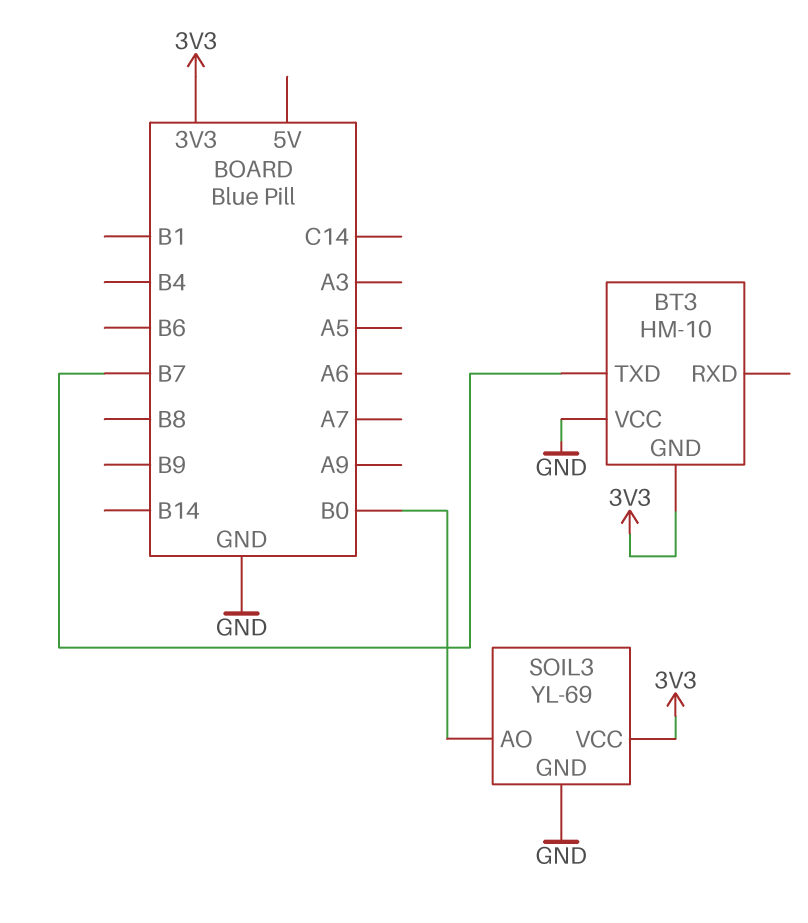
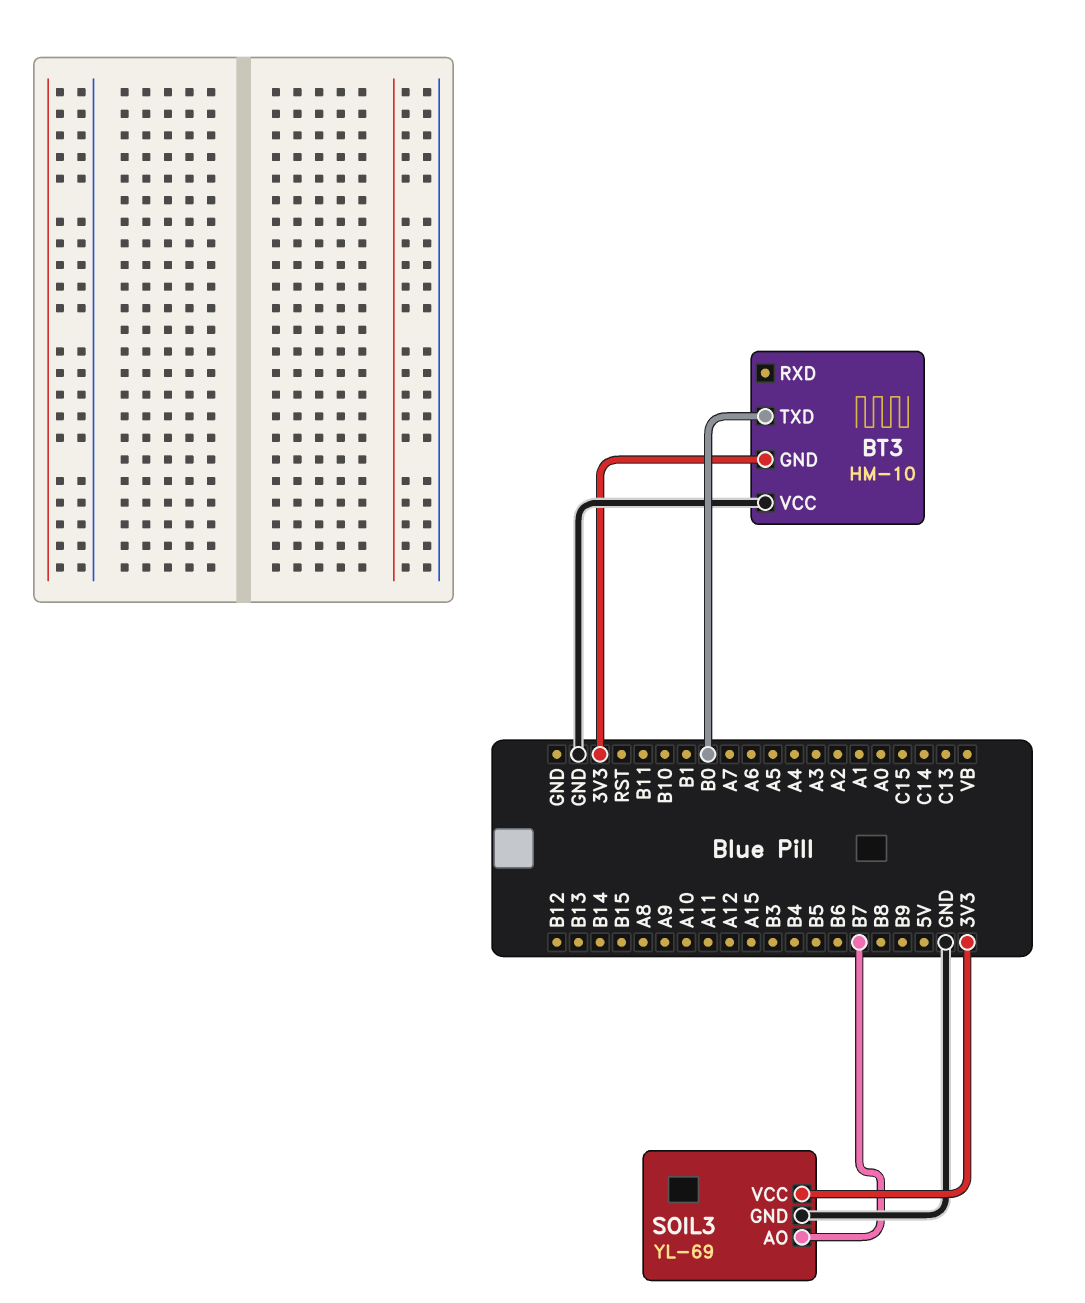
BT3 pin TXD: B7 -> B0
SOIL3 pin AO: B0 -> B7

